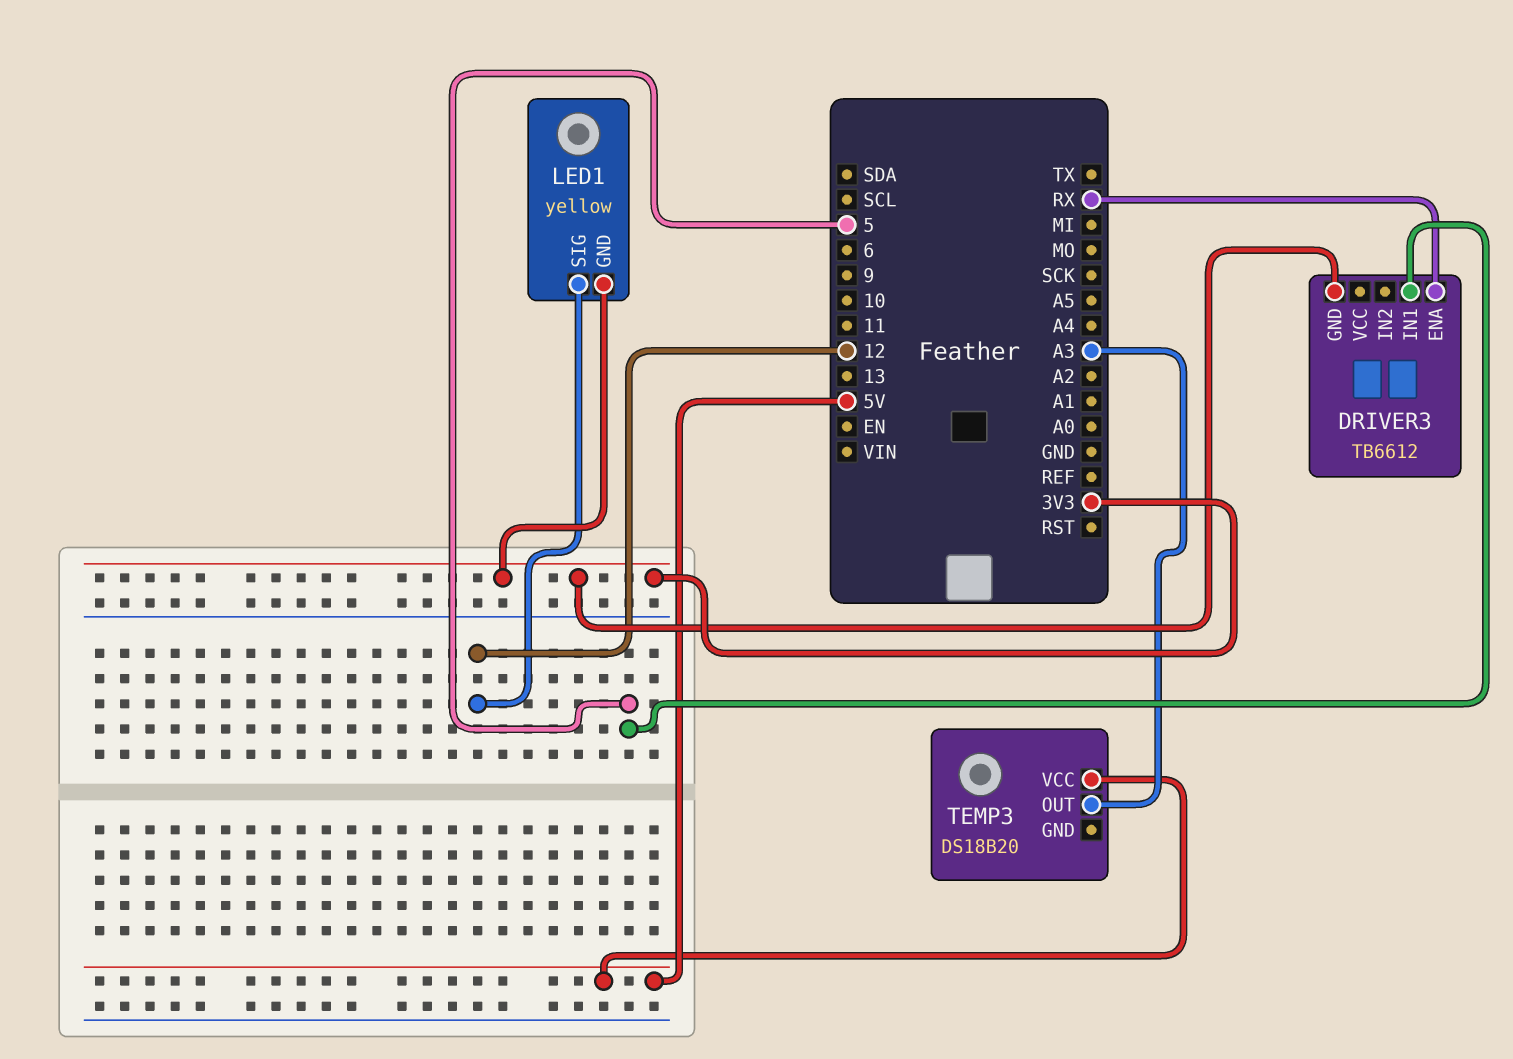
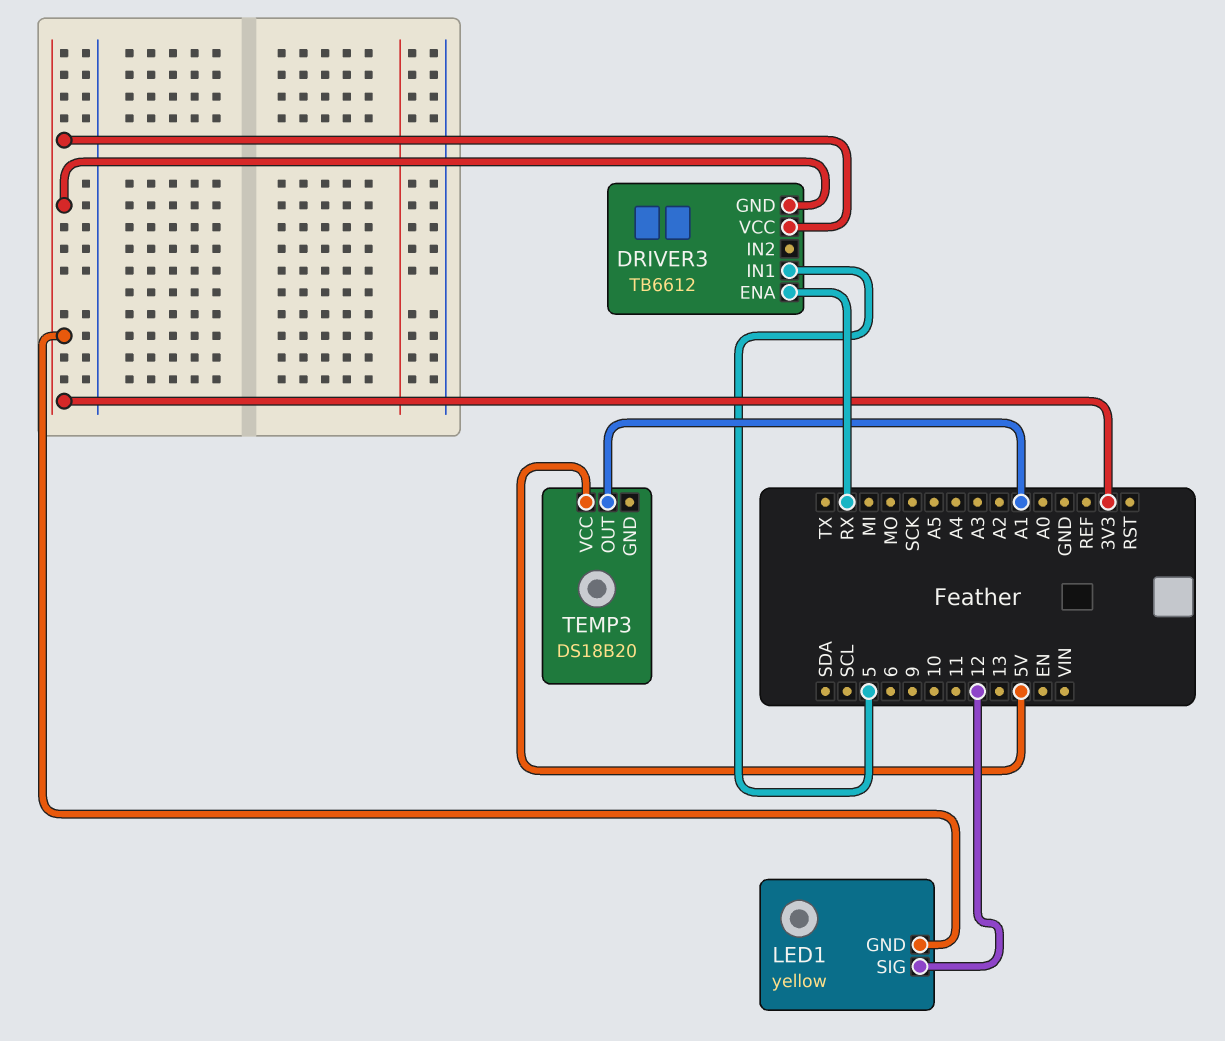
DRIVER3 pin VCC: none -> 3V3
TEMP3 pin OUT: A3 -> A1

